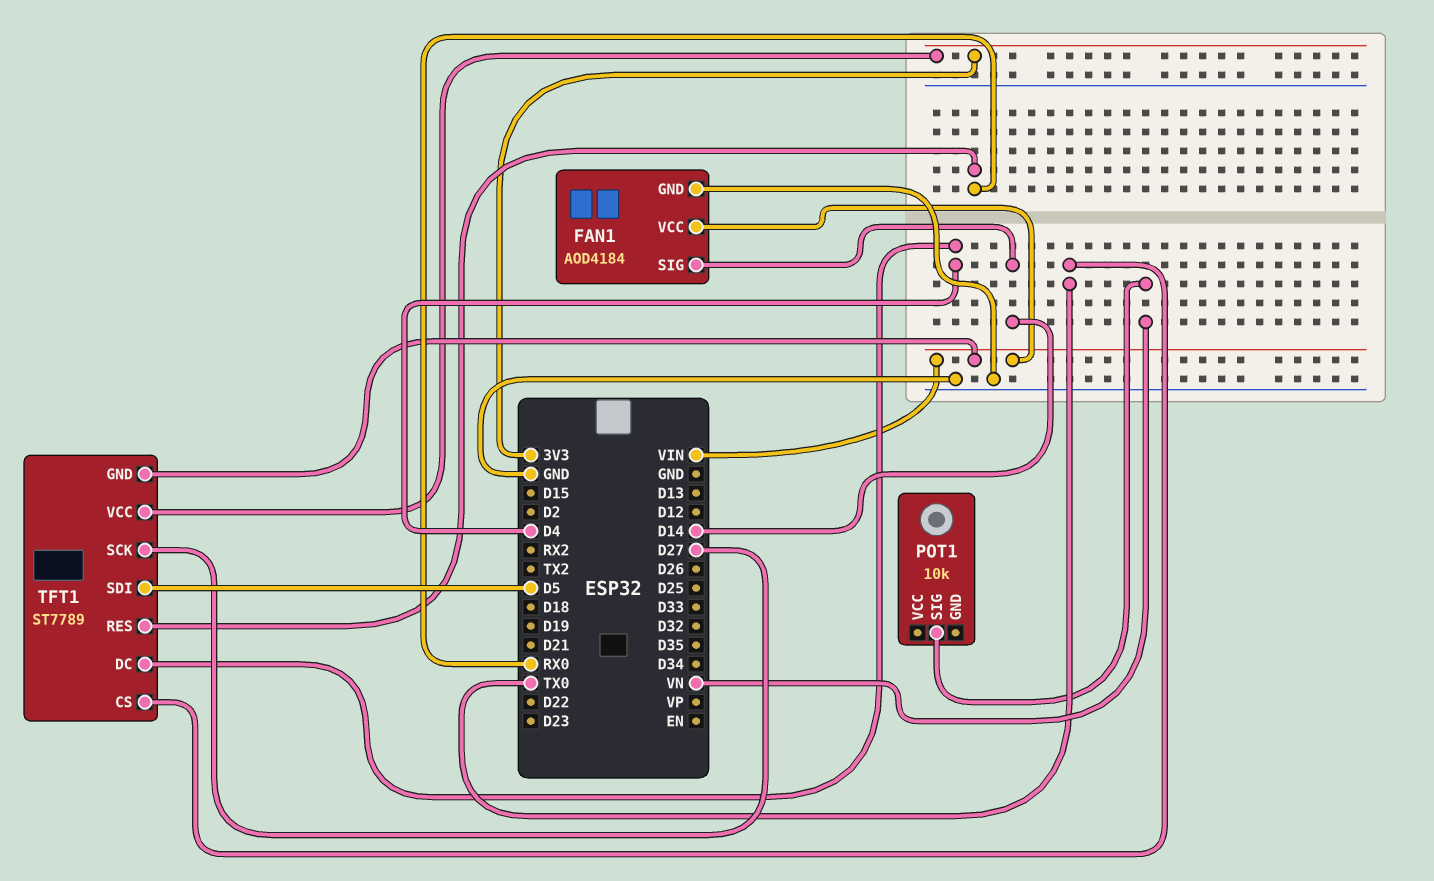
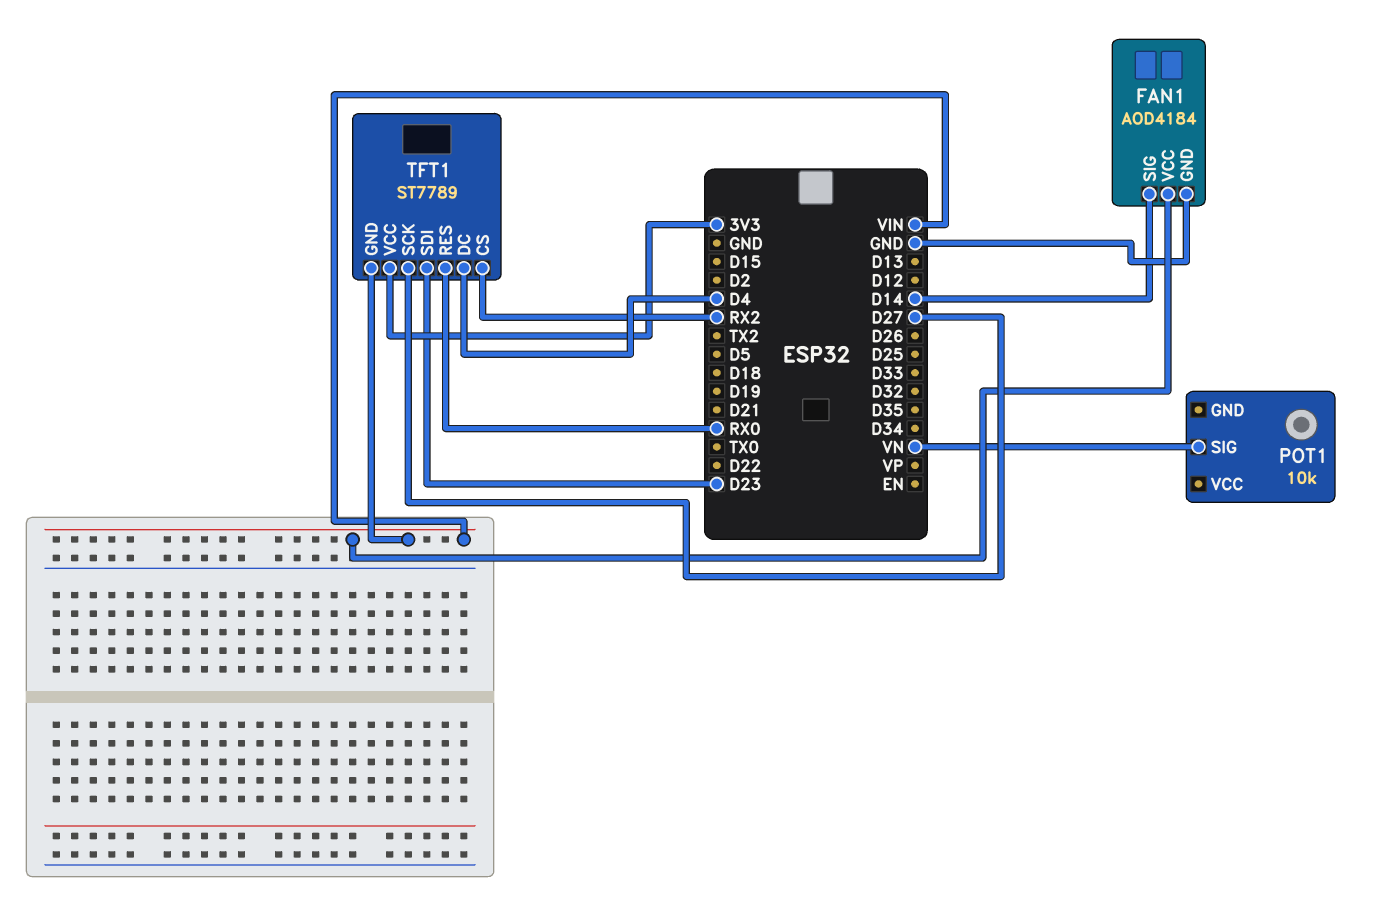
TFT1 pin CS: TX0 -> RX2
TFT1 pin SDI: D5 -> D23

